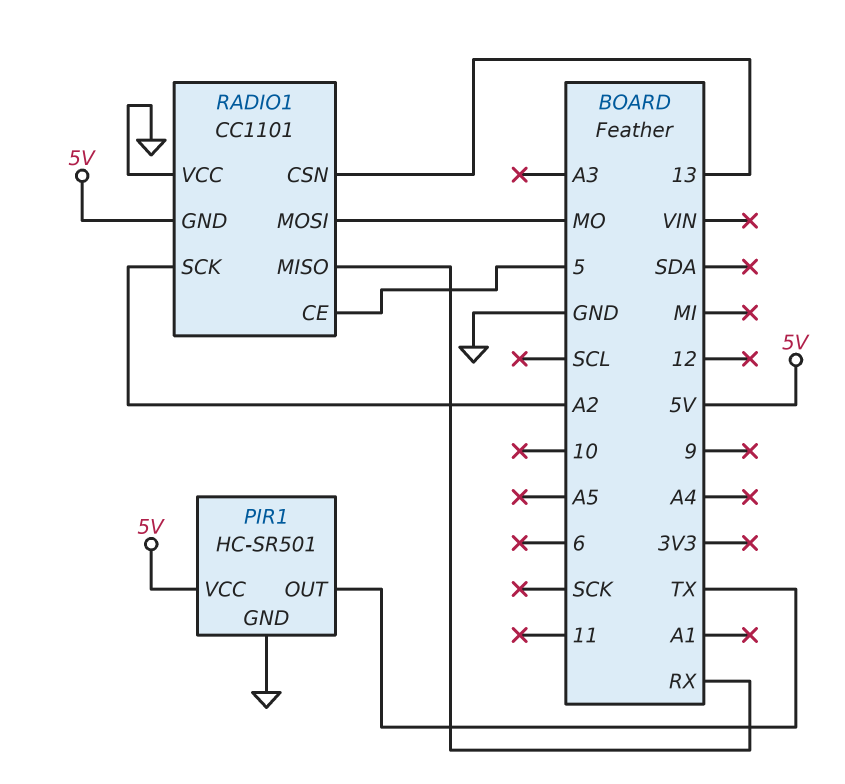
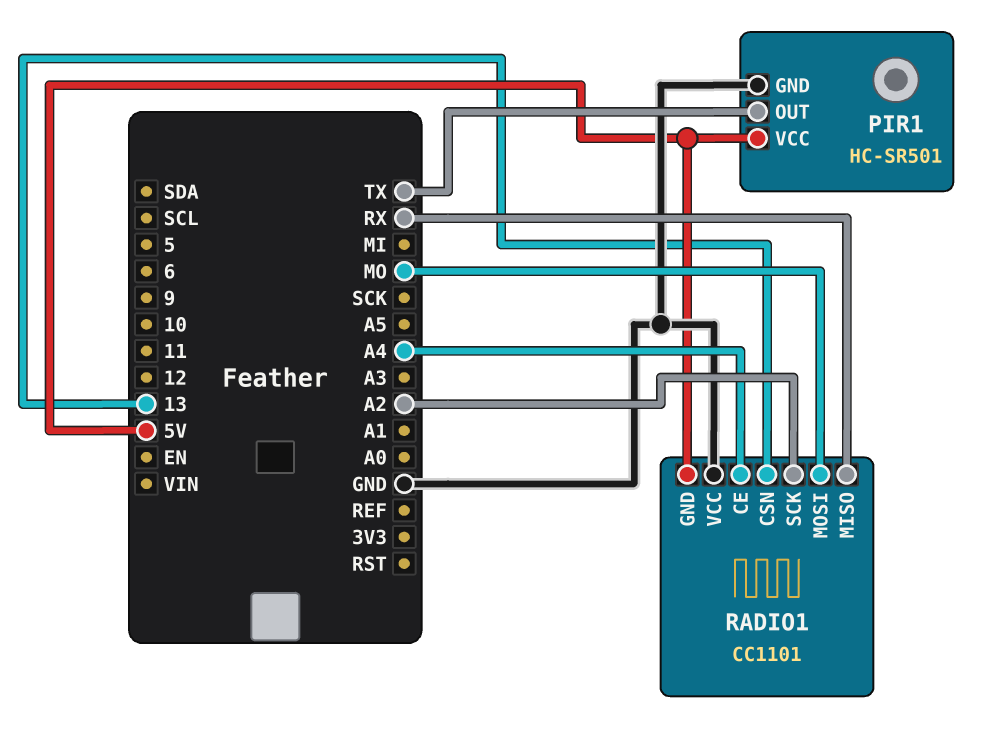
RADIO1 pin CE: 5 -> A4

